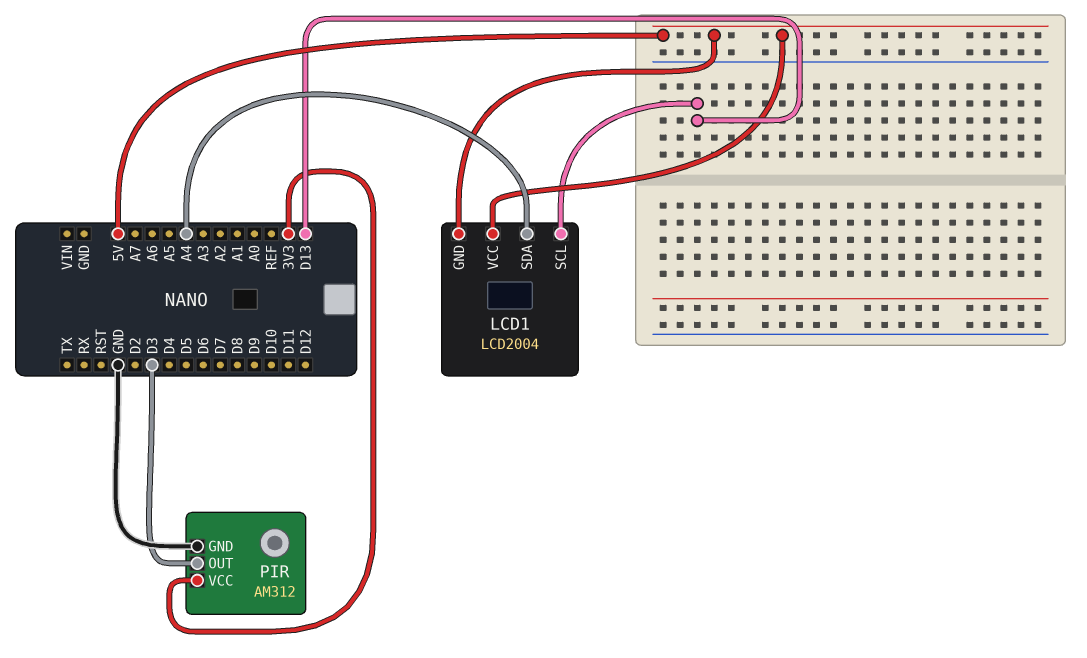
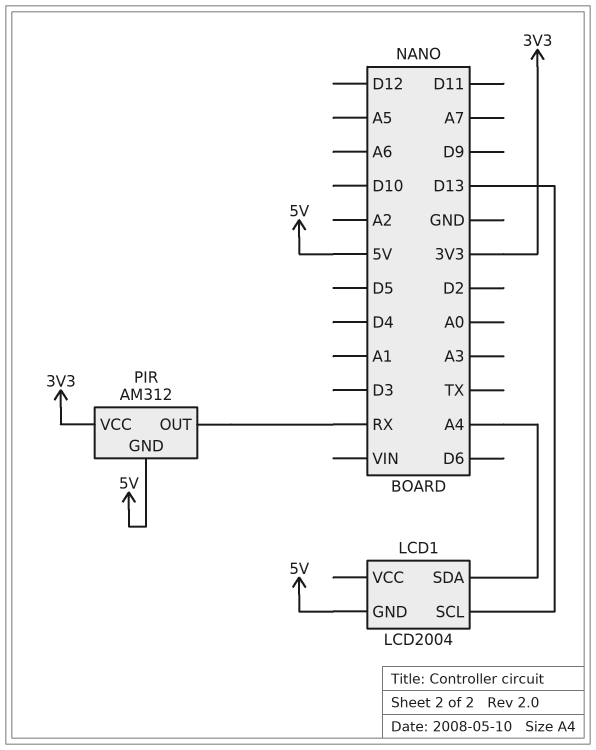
LCD1 pin VCC: 5V -> none
PIR pin GND: GND -> 5V
PIR pin OUT: D3 -> RX

